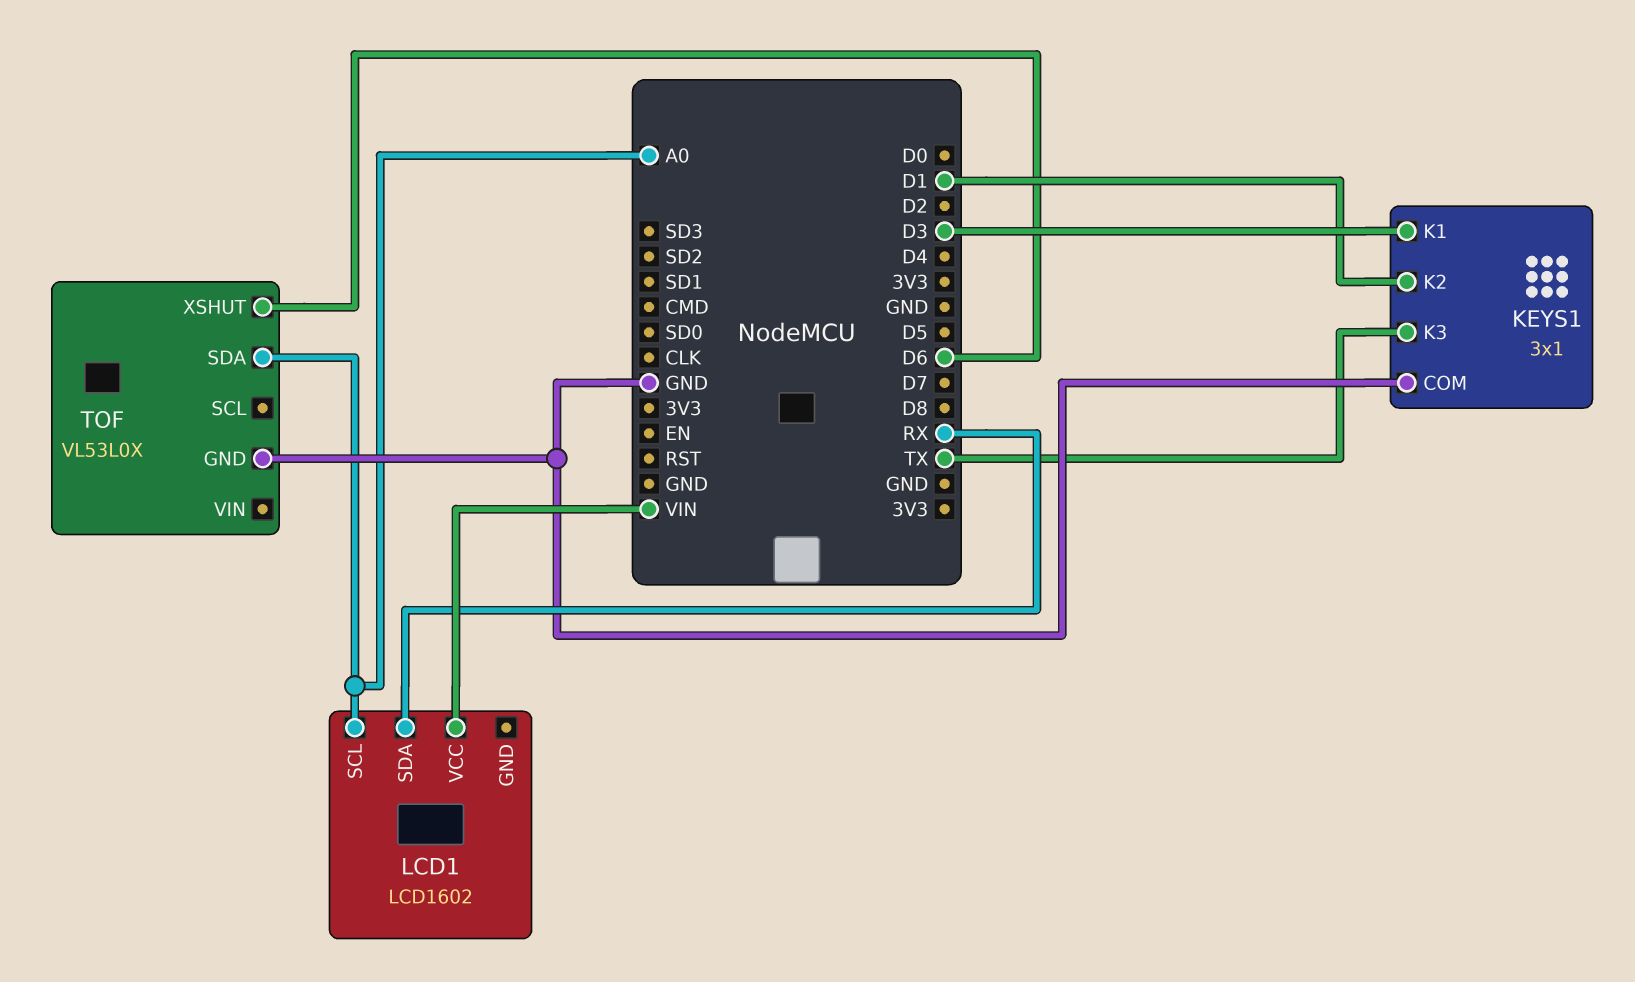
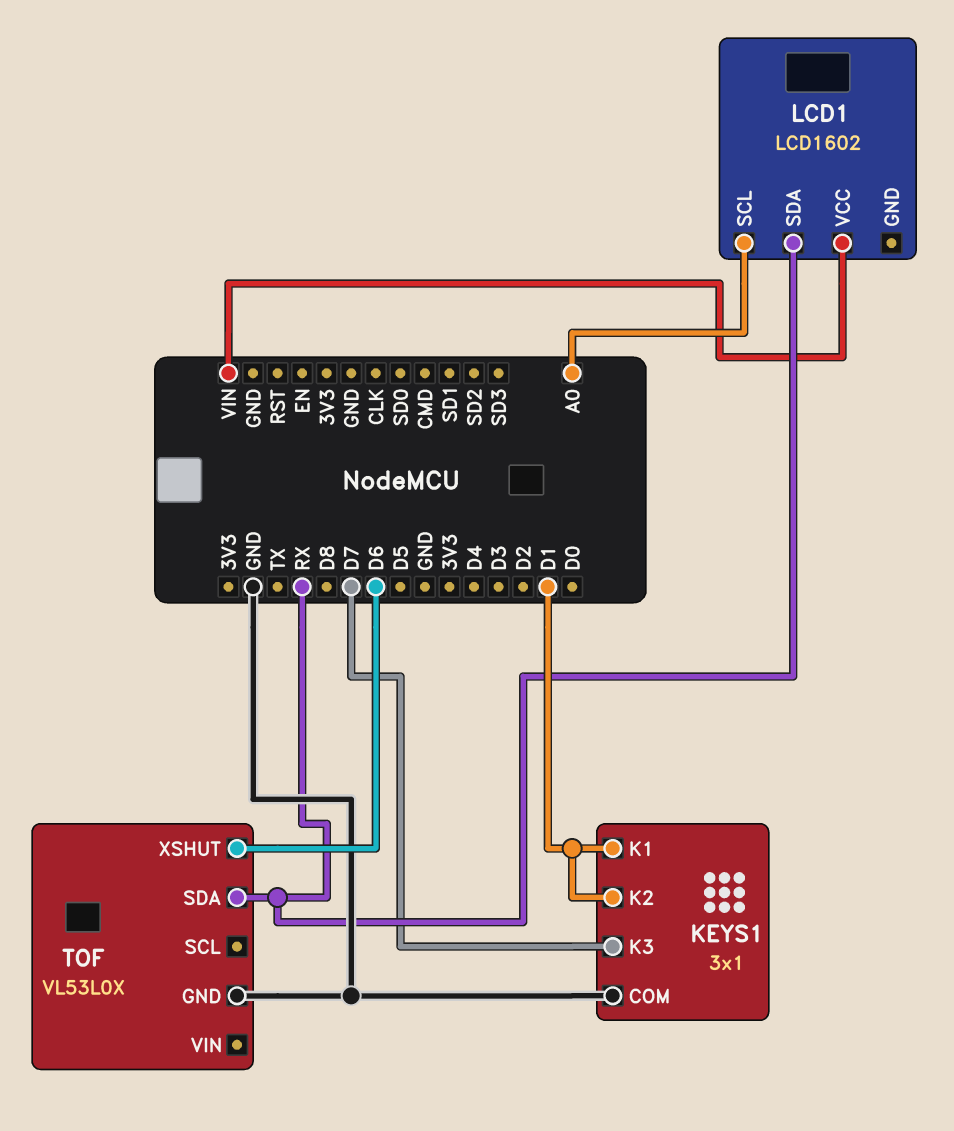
KEYS1 pin K1: D3 -> D1
KEYS1 pin K3: TX -> D7
TOF pin SDA: A0 -> RX

